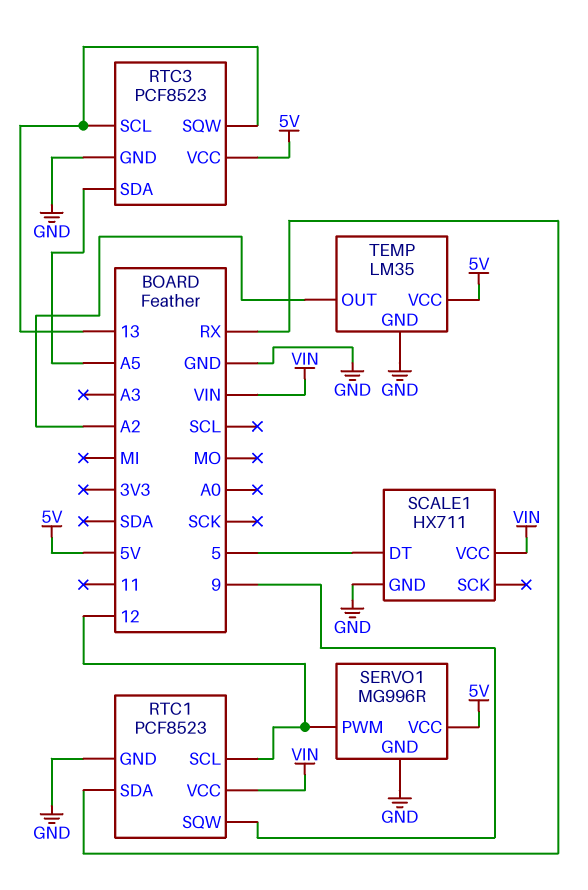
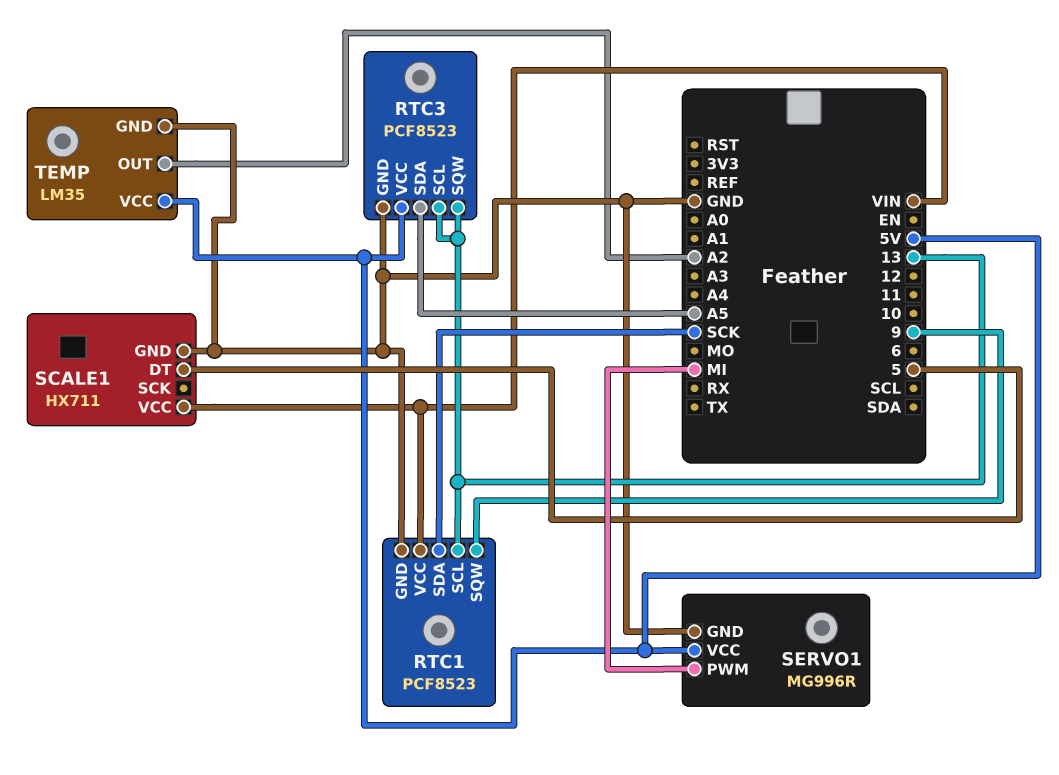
RTC1 pin SCL: 12 -> 13
RTC1 pin SDA: RX -> SCK
SERVO1 pin PWM: 12 -> MI

